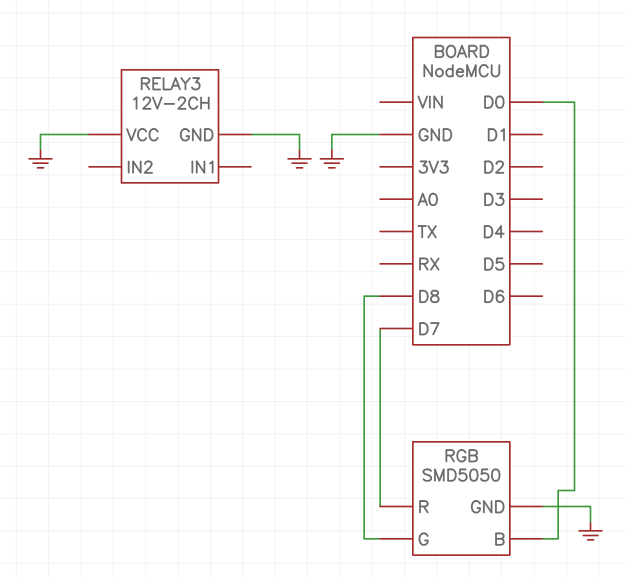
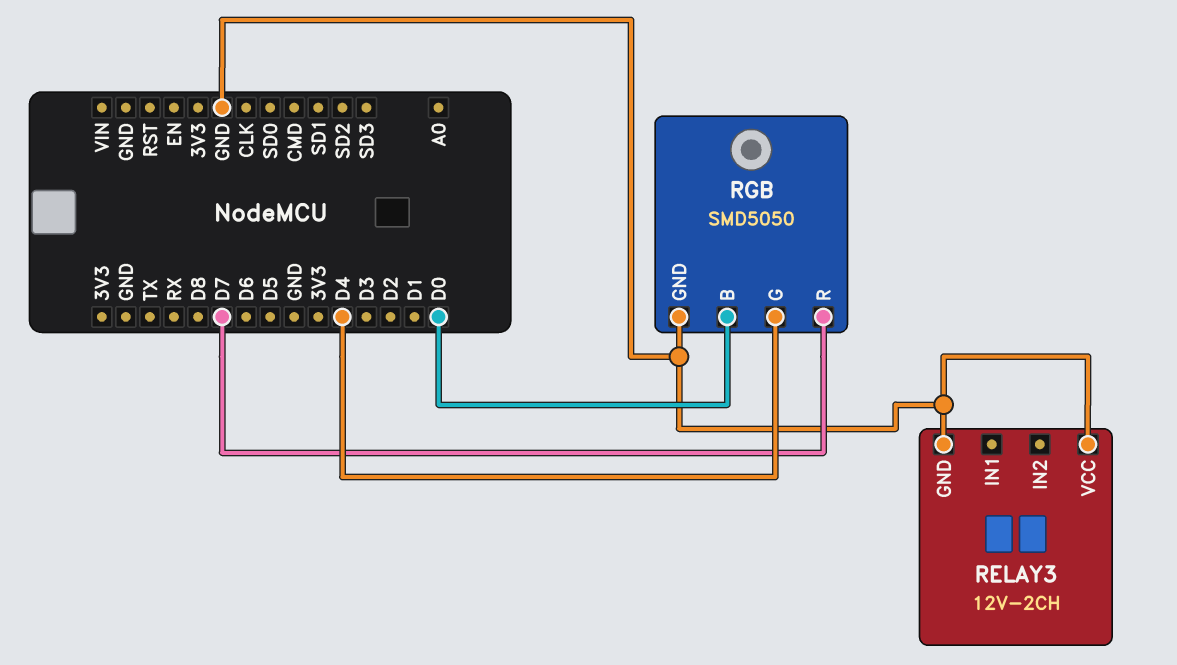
RGB pin G: D8 -> D4

